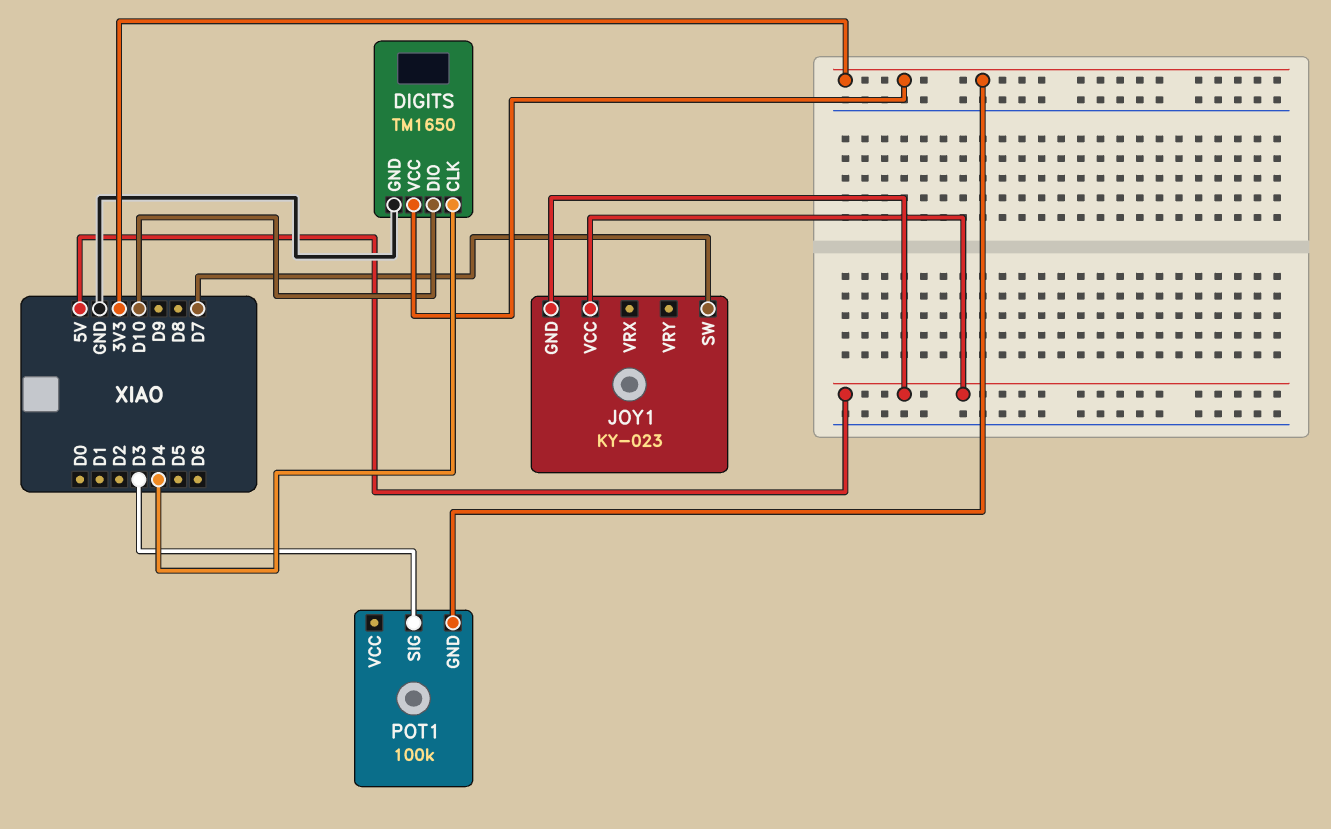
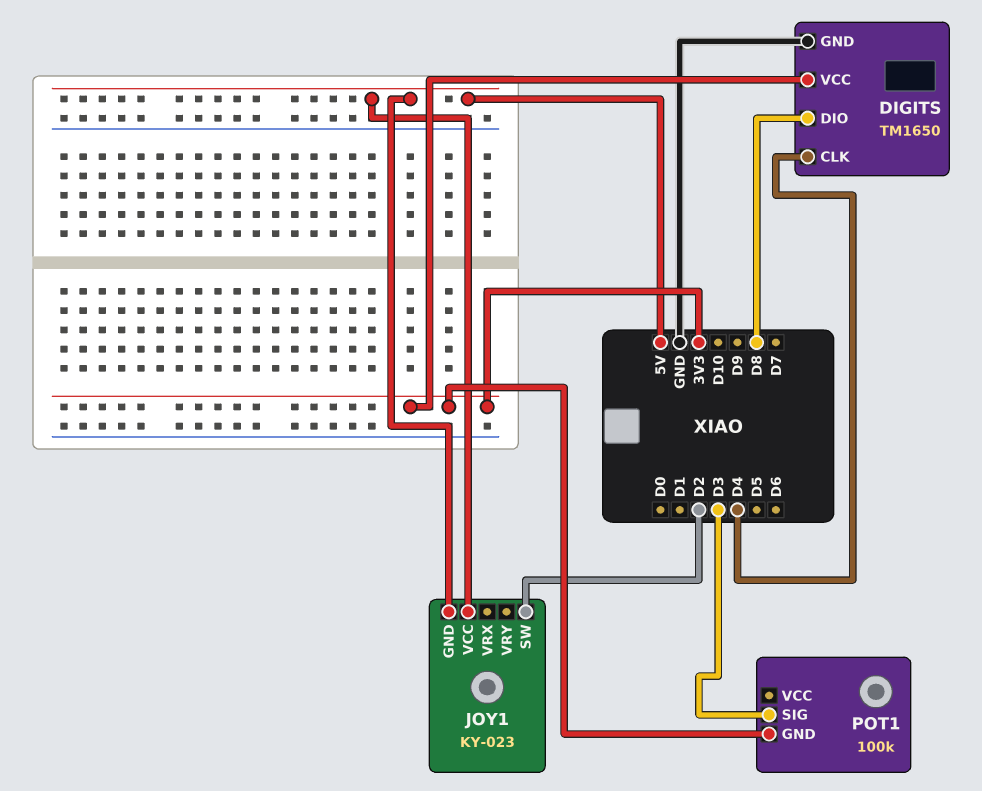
DIGITS pin DIO: D10 -> D8
JOY1 pin SW: D7 -> D2

